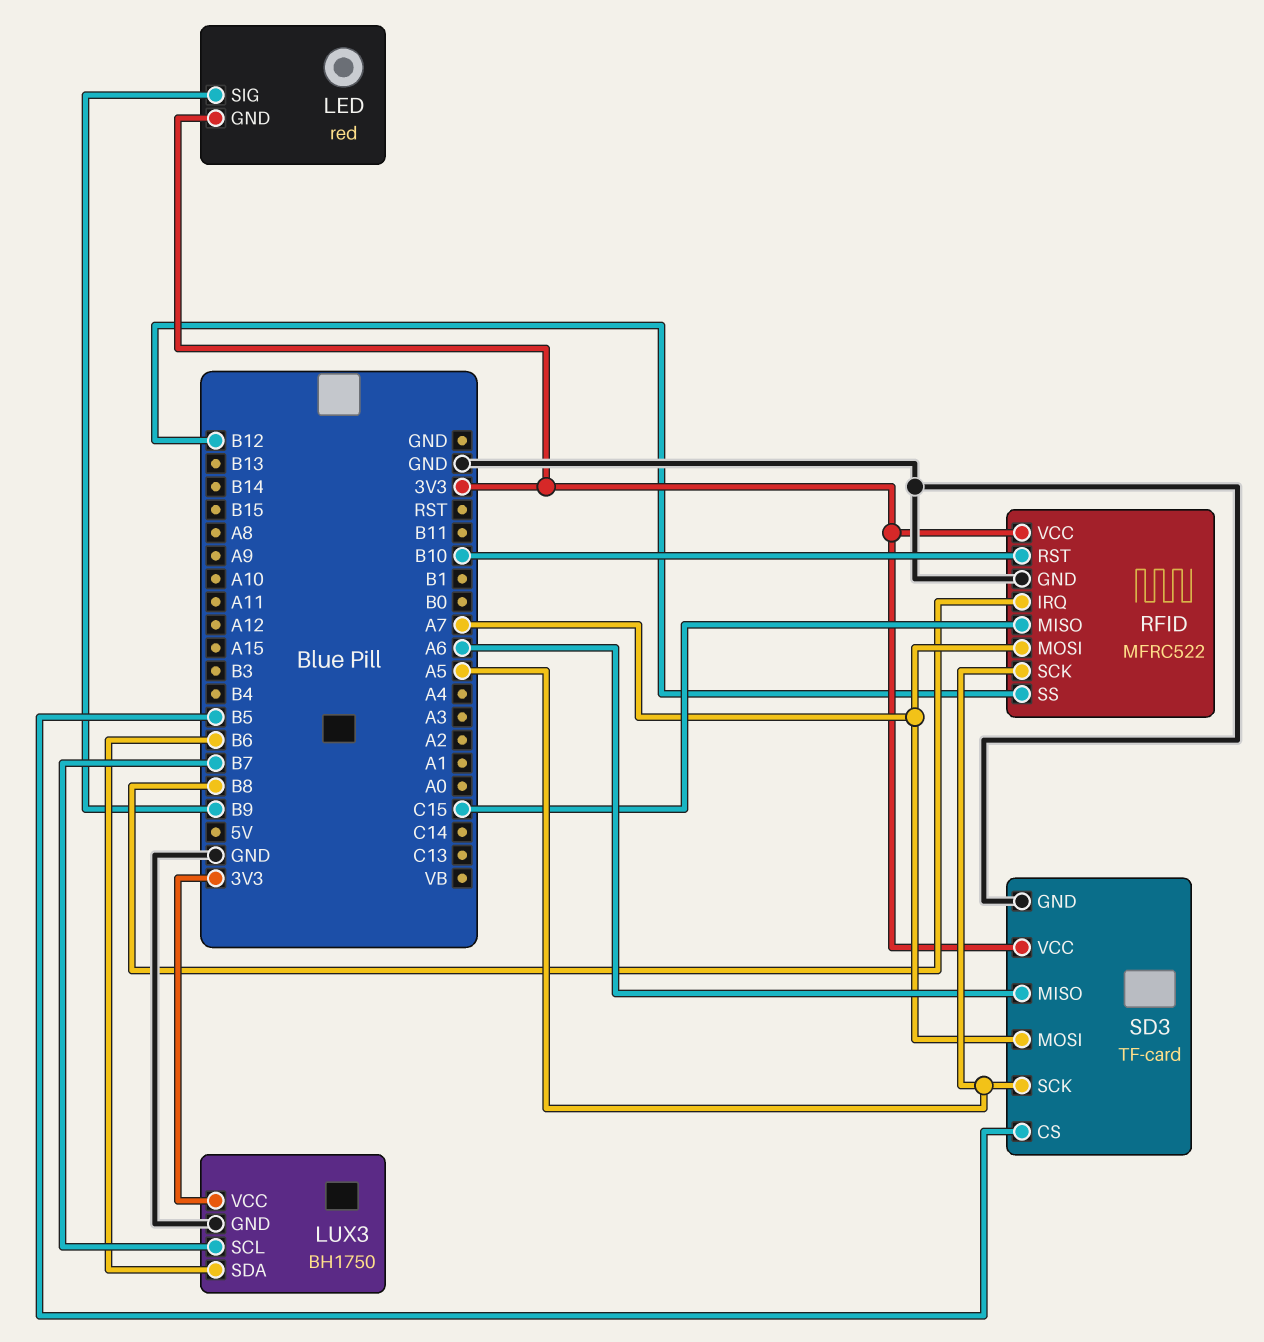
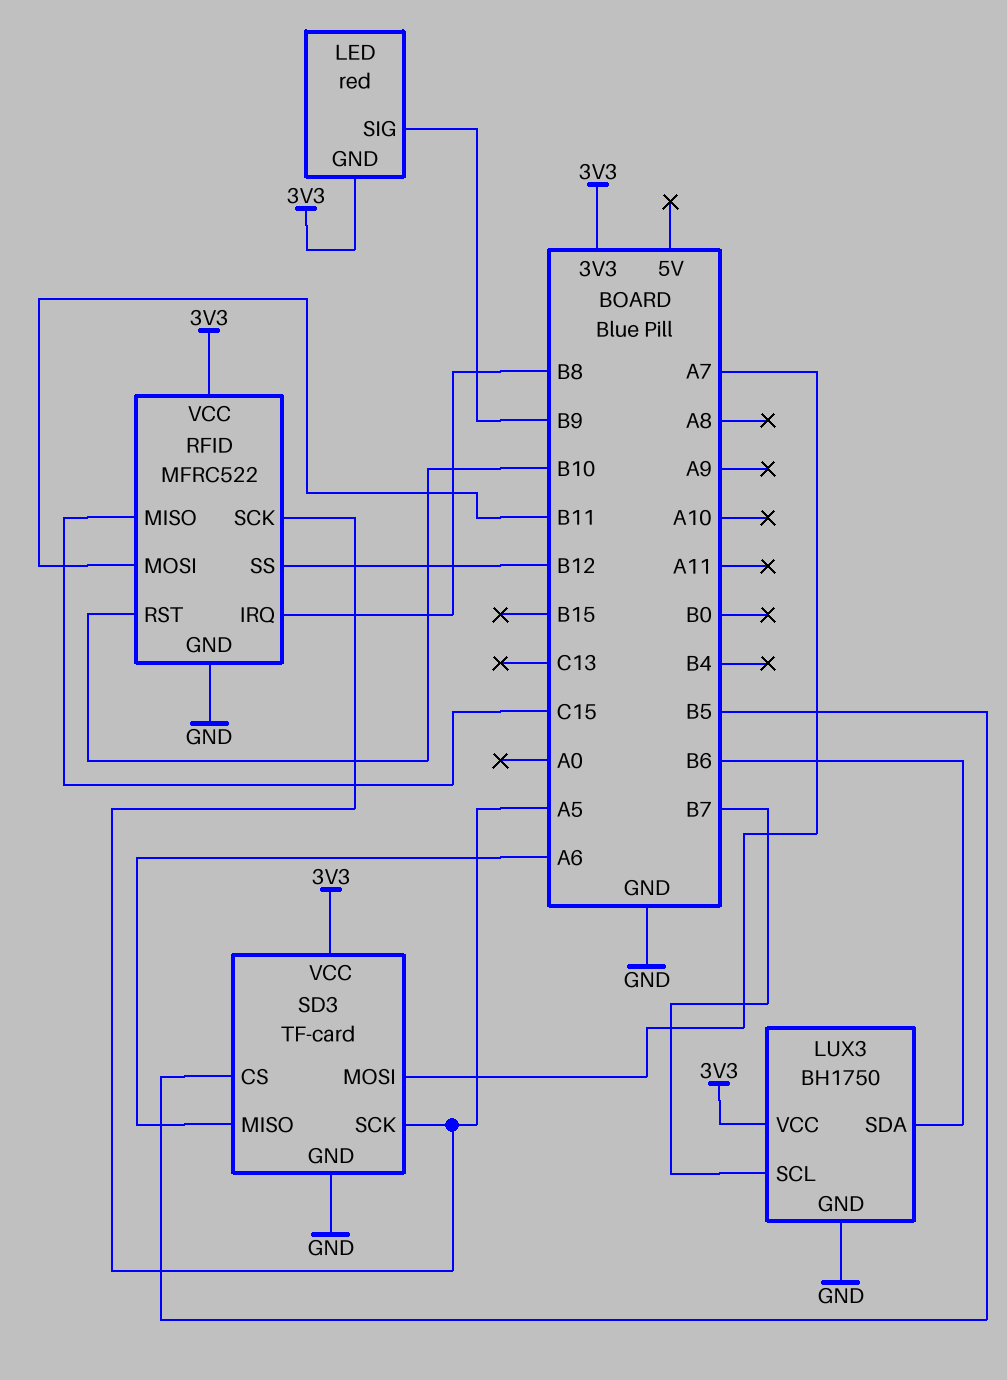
RFID pin MOSI: A7 -> B11

